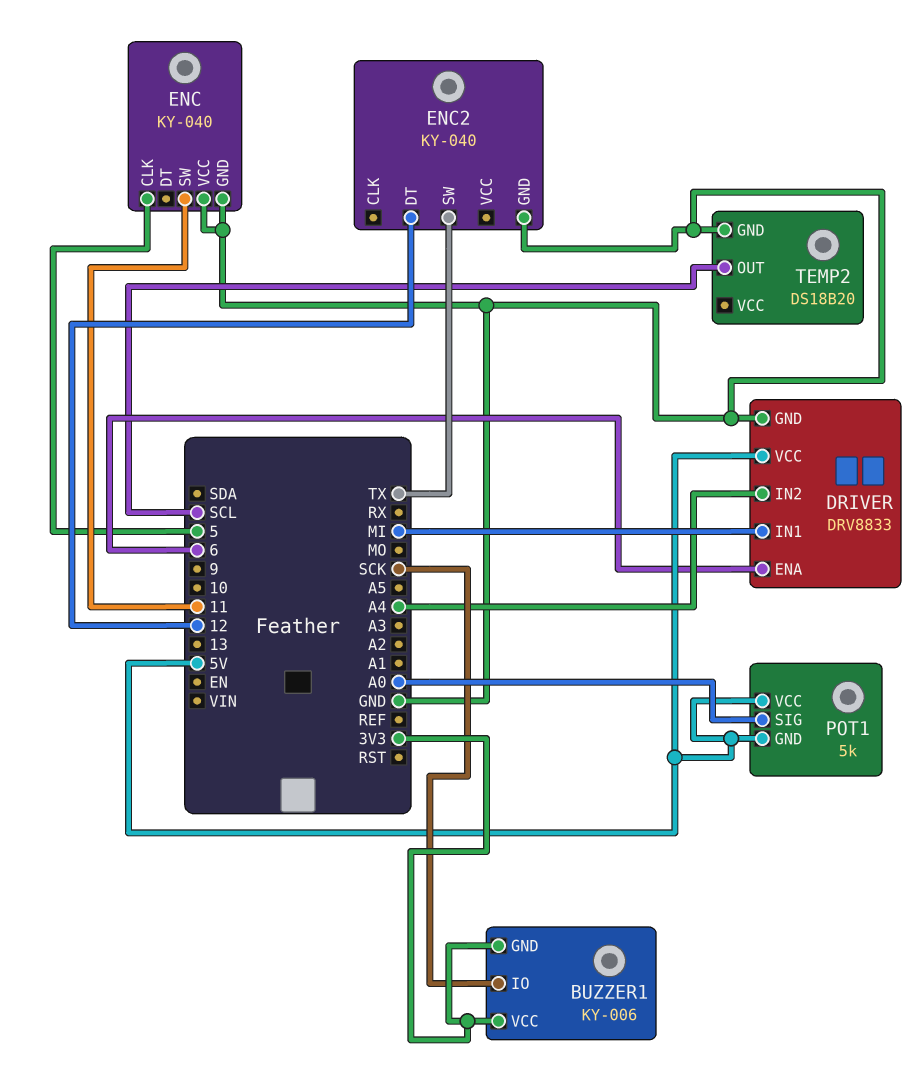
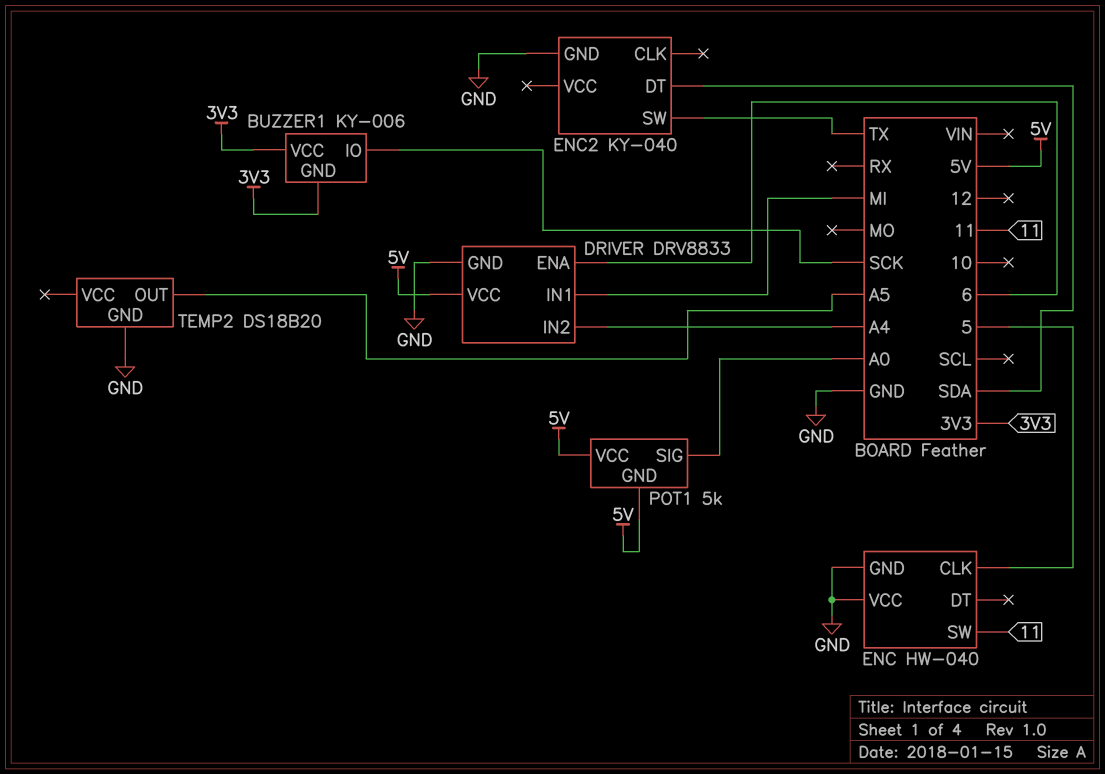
ENC: KY-040 -> HW-040
ENC2 pin DT: 12 -> SDA
TEMP2 pin OUT: SCL -> A5

